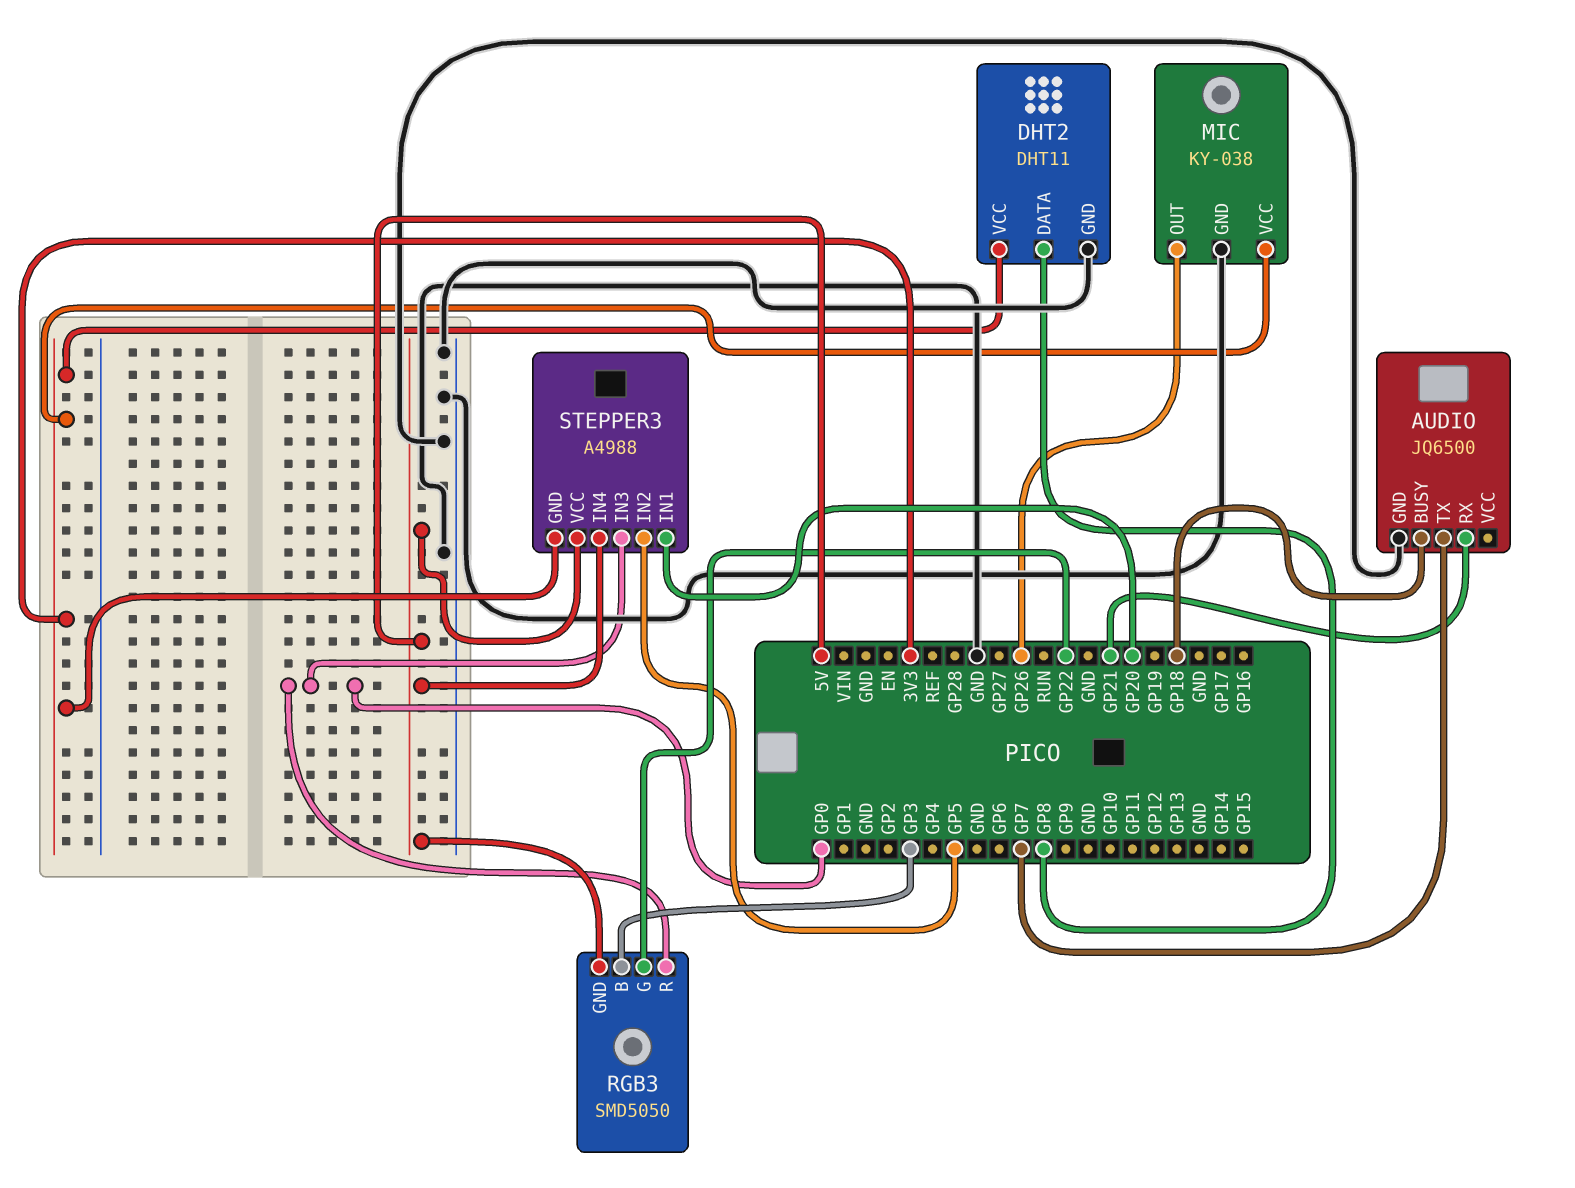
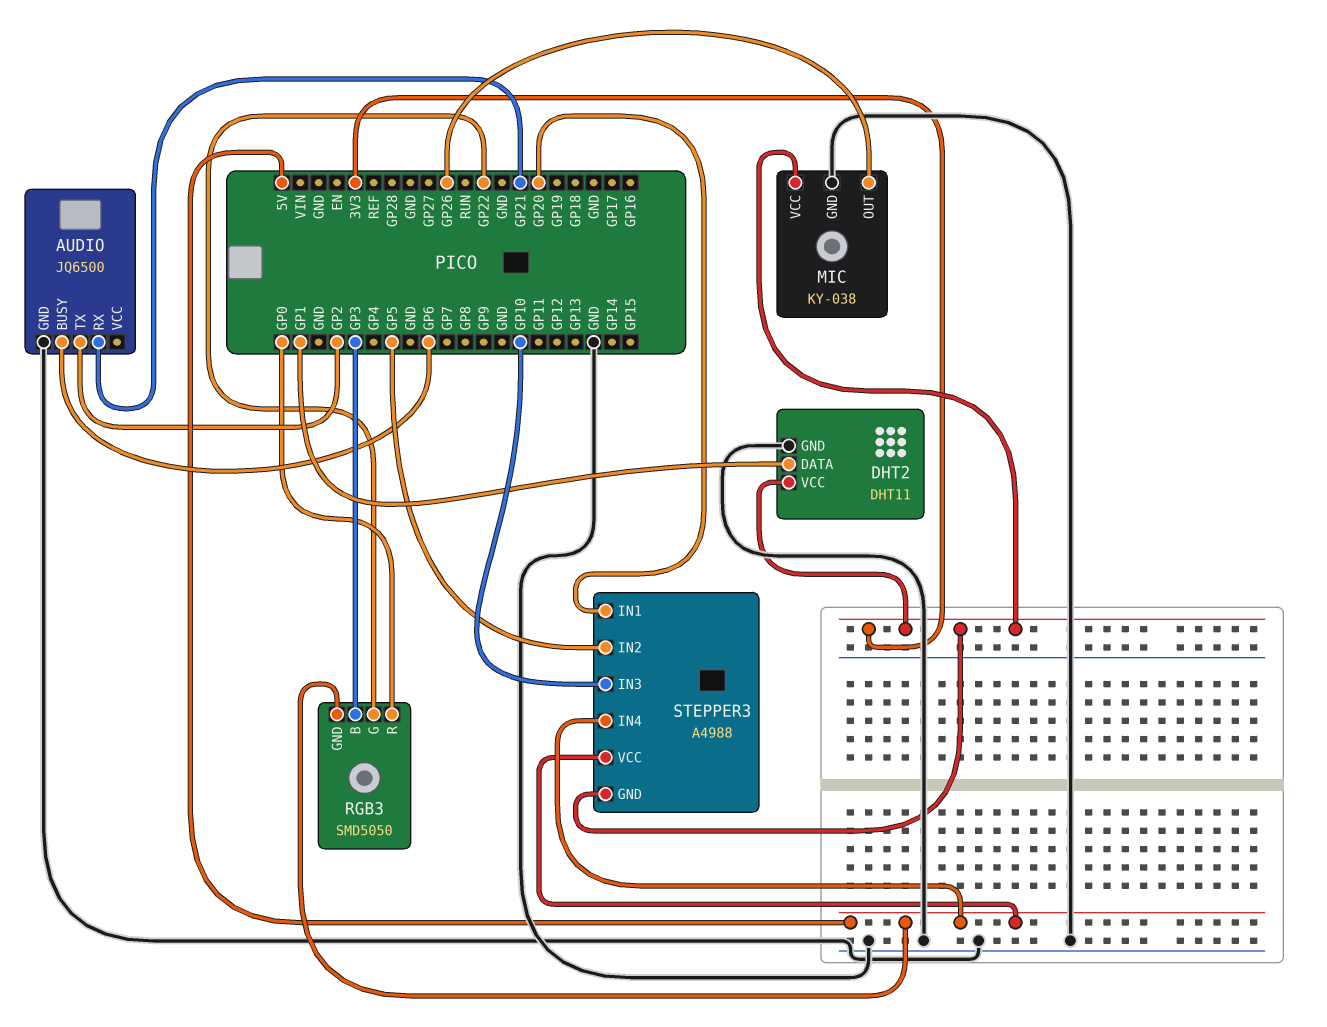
AUDIO pin BUSY: GP18 -> GP6
AUDIO pin TX: GP7 -> GP2
DHT2 pin DATA: GP8 -> GP1
STEPPER3 pin IN3: GP0 -> GP10

